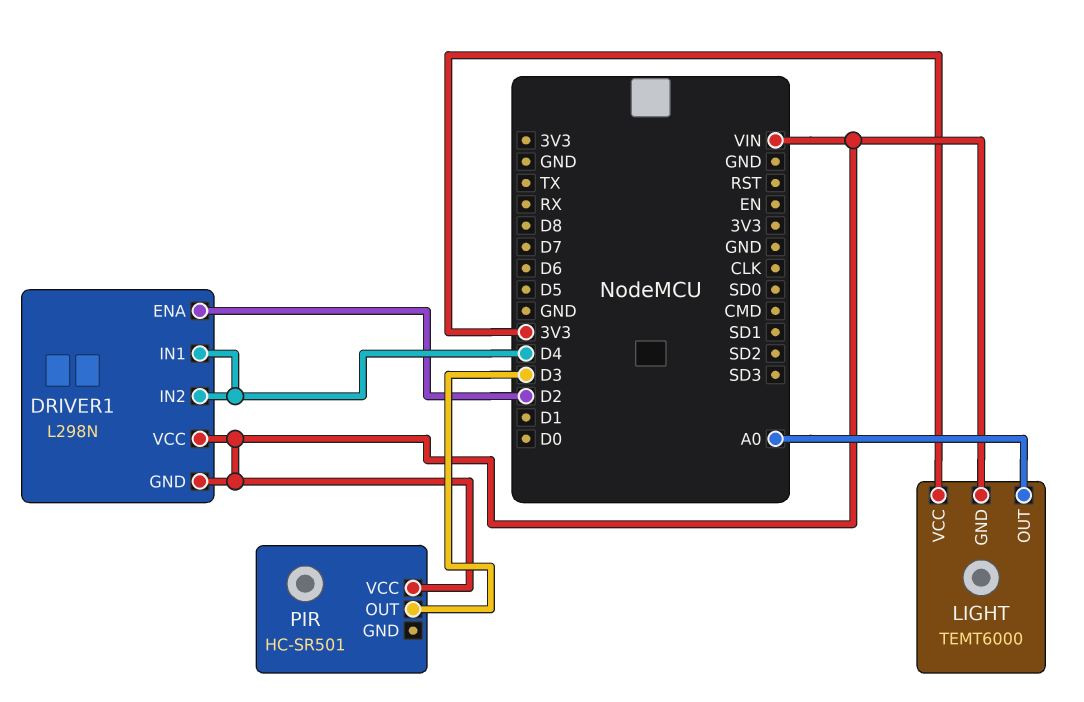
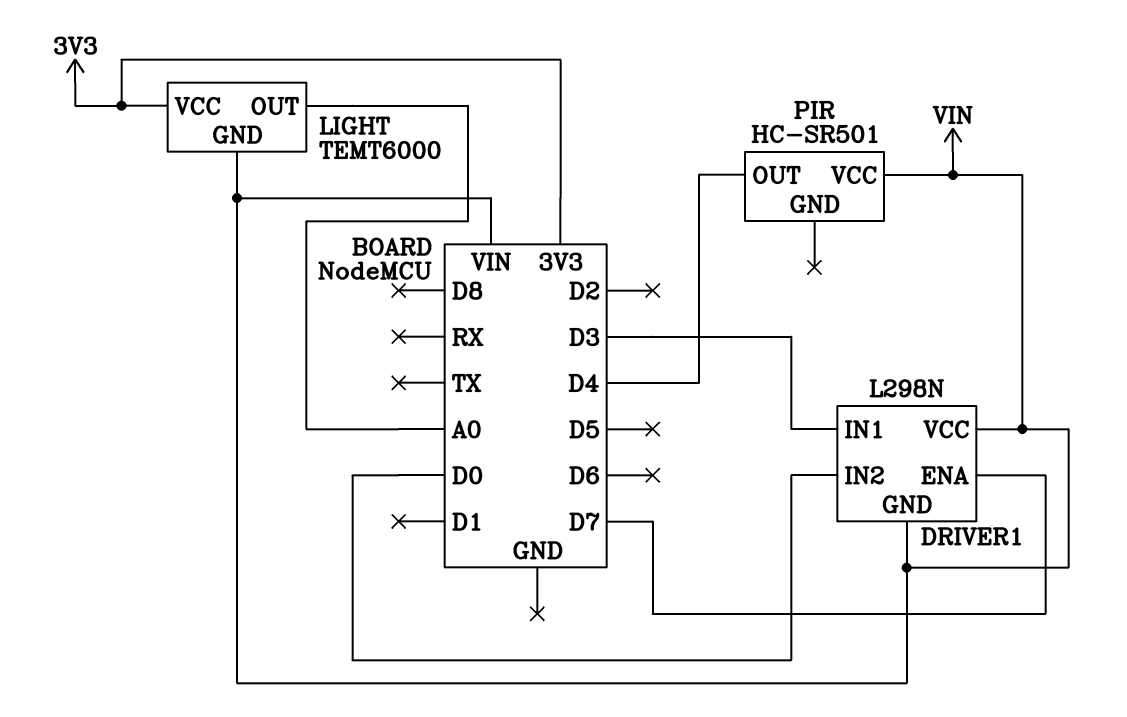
DRIVER1 pin ENA: D2 -> D7
DRIVER1 pin IN1: D4 -> D3
DRIVER1 pin IN2: D4 -> D0
PIR pin OUT: D3 -> D4

